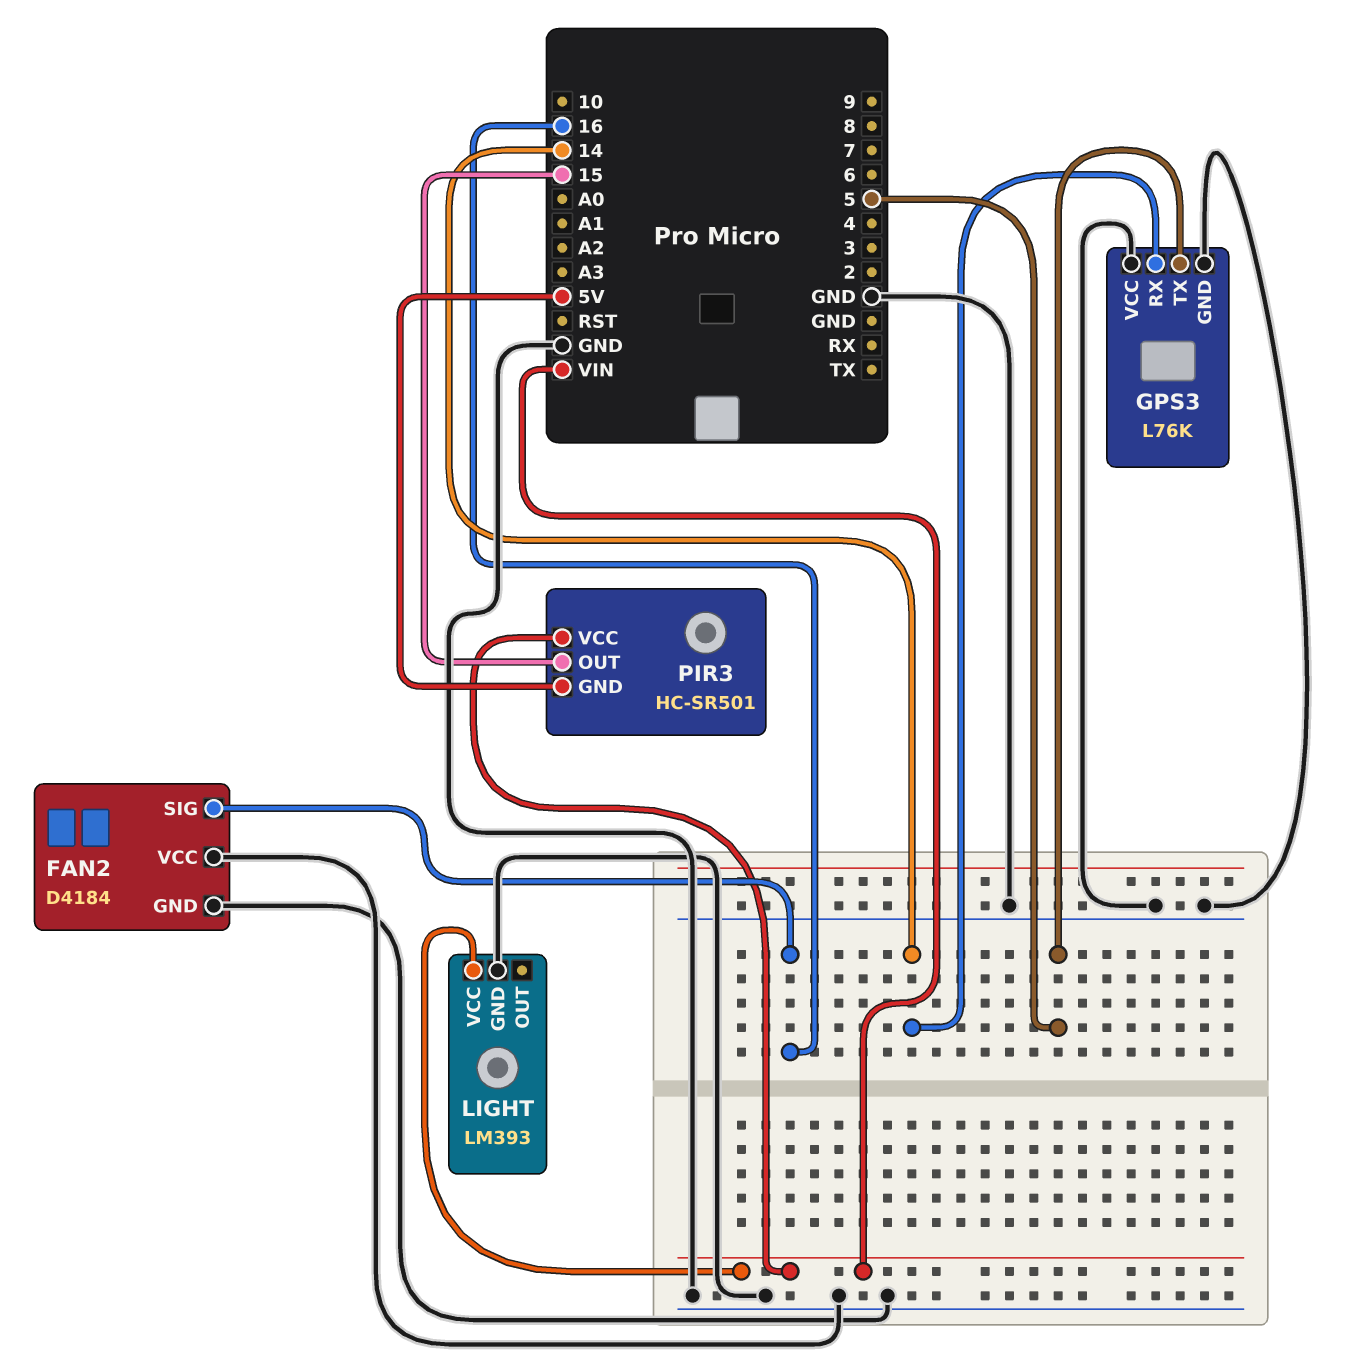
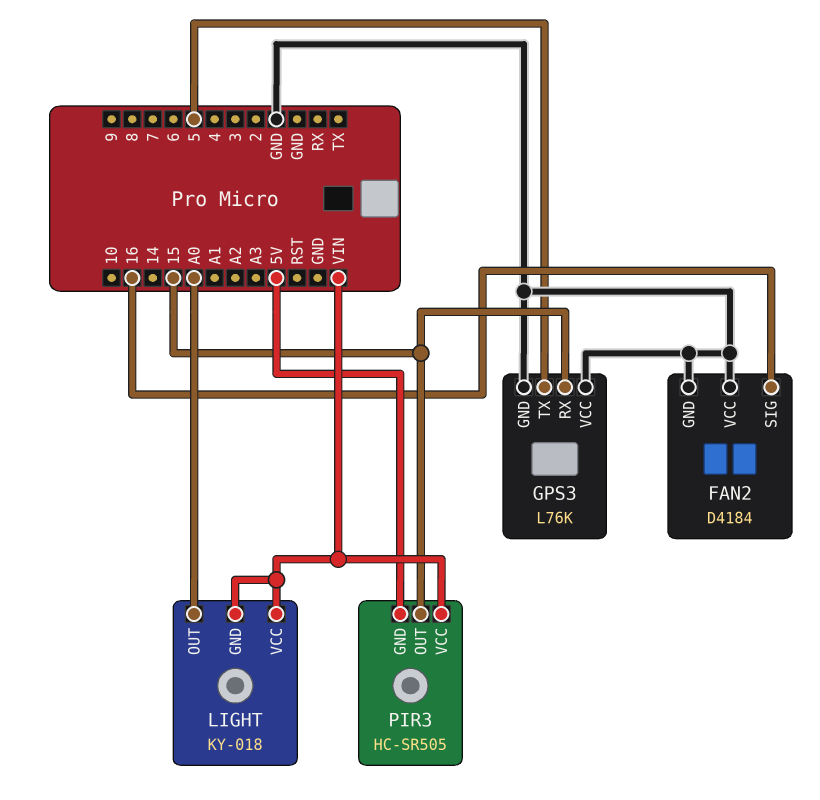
GPS3 pin RX: 14 -> 15
LIGHT: LM393 -> KY-018
LIGHT pin GND: GND -> VIN
LIGHT pin OUT: none -> A0
PIR3: HC-SR501 -> HC-SR505

